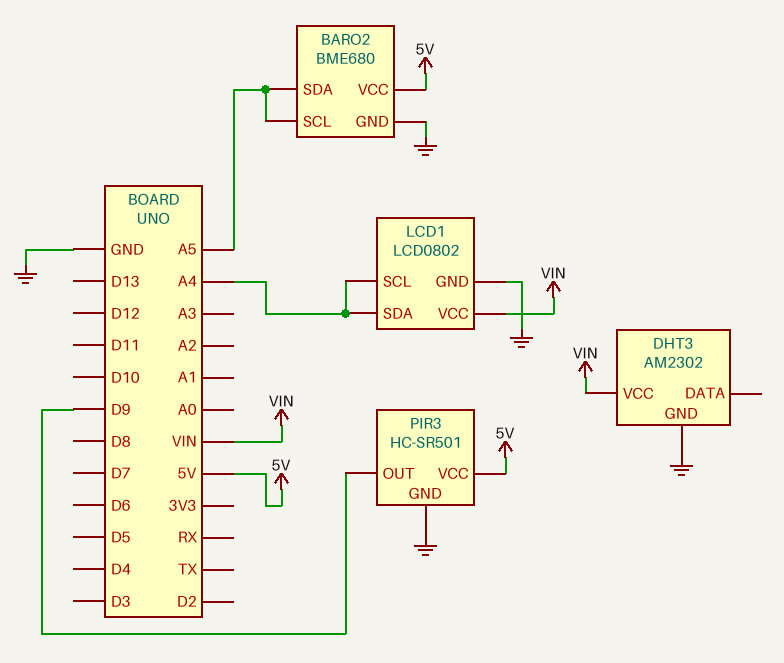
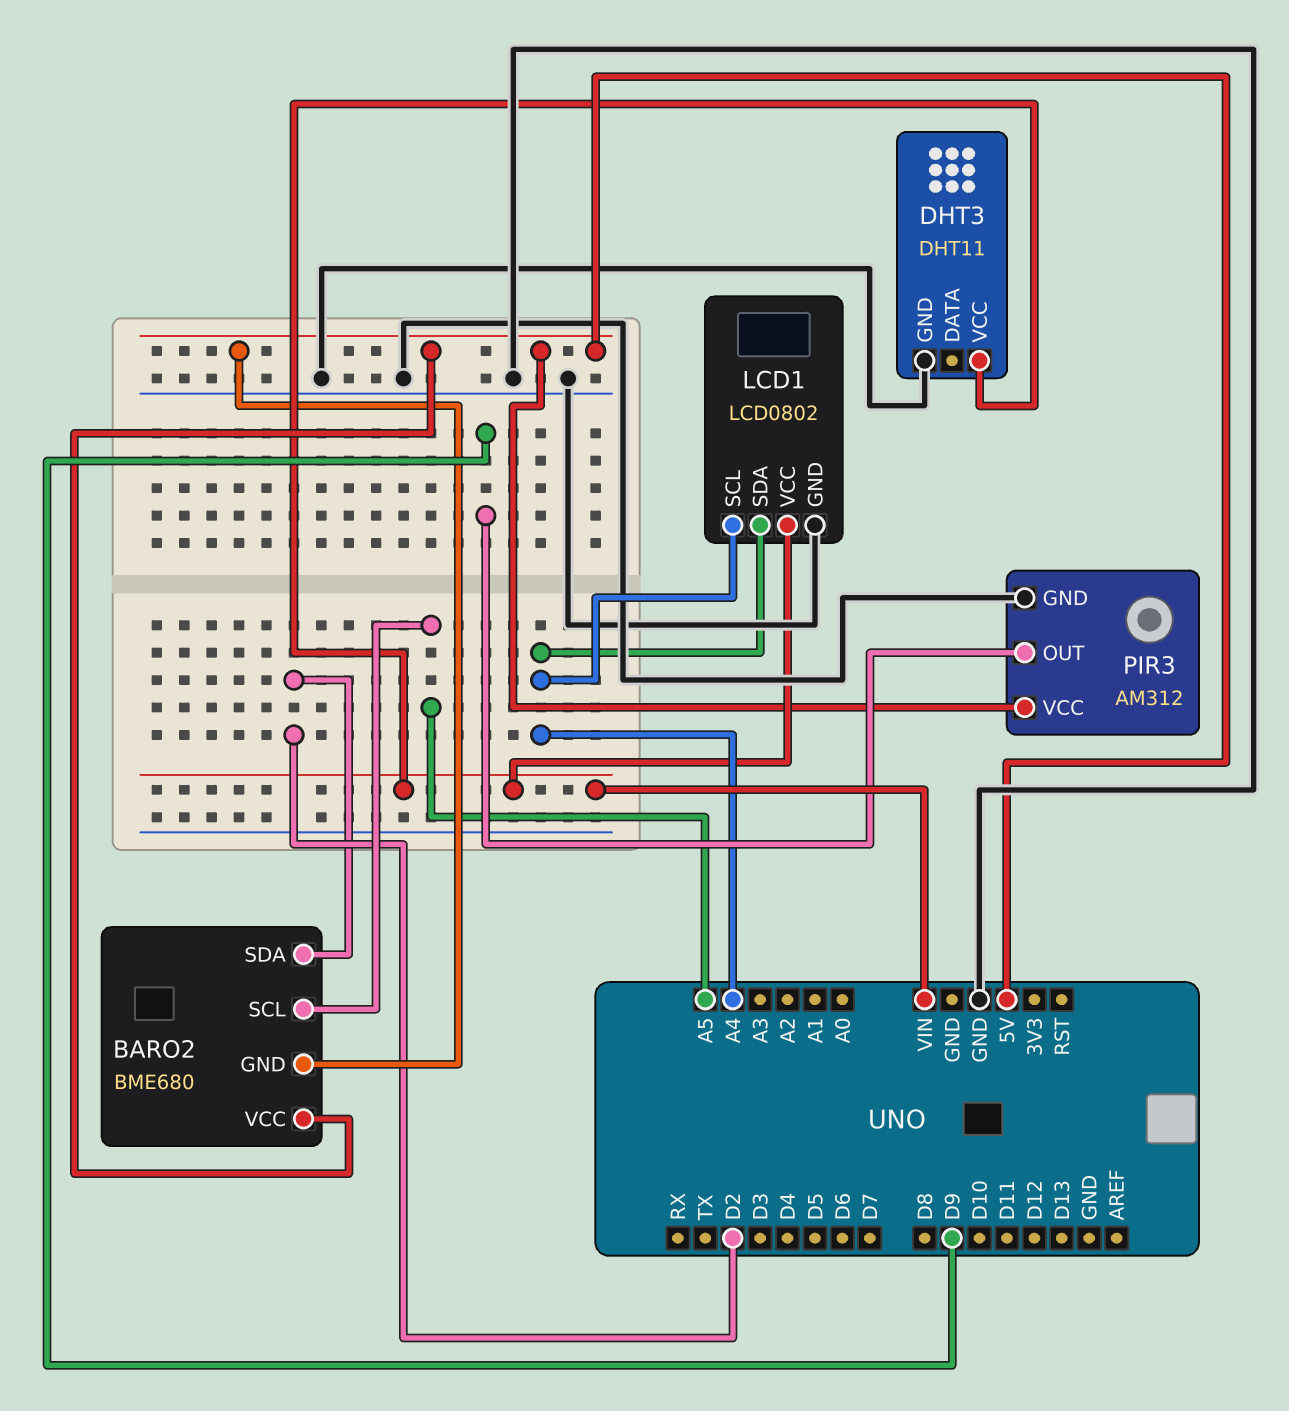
BARO2 pin GND: GND -> 5V
BARO2 pin SDA: A5 -> D2
DHT3: AM2302 -> DHT11
PIR3: HC-SR501 -> AM312

